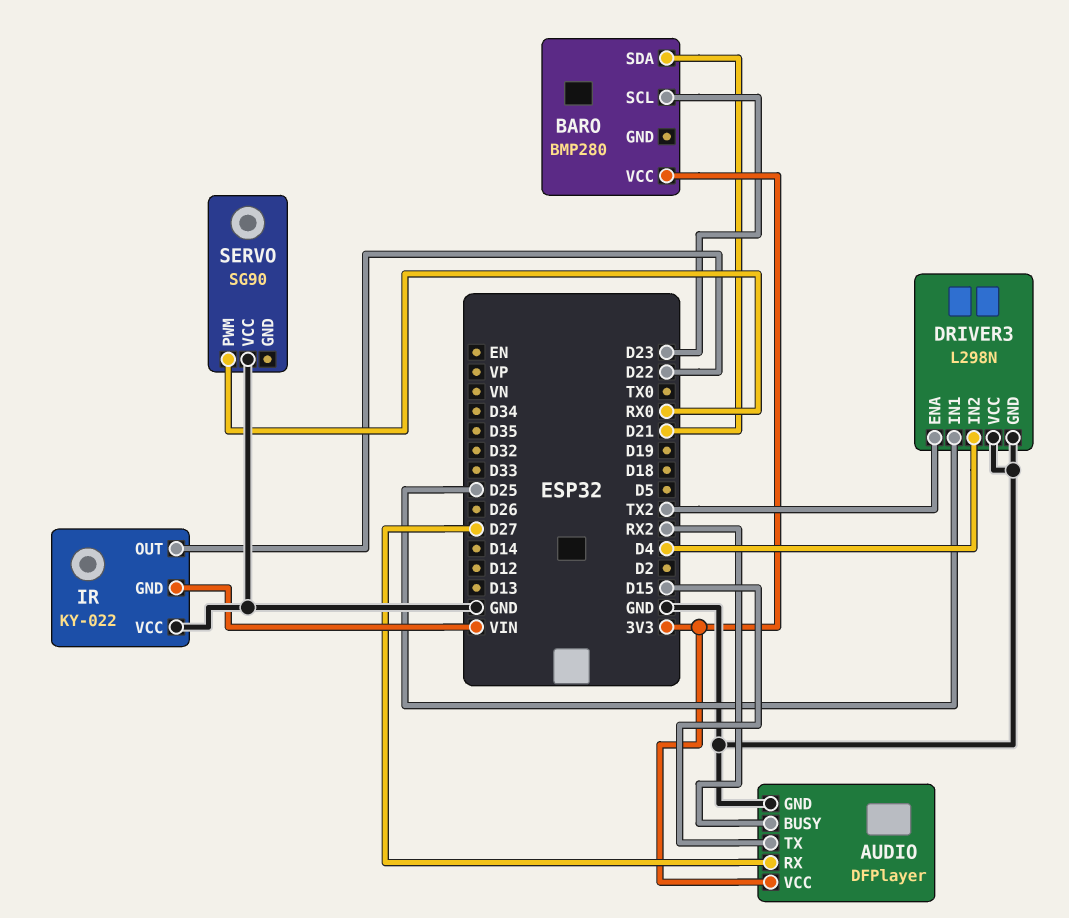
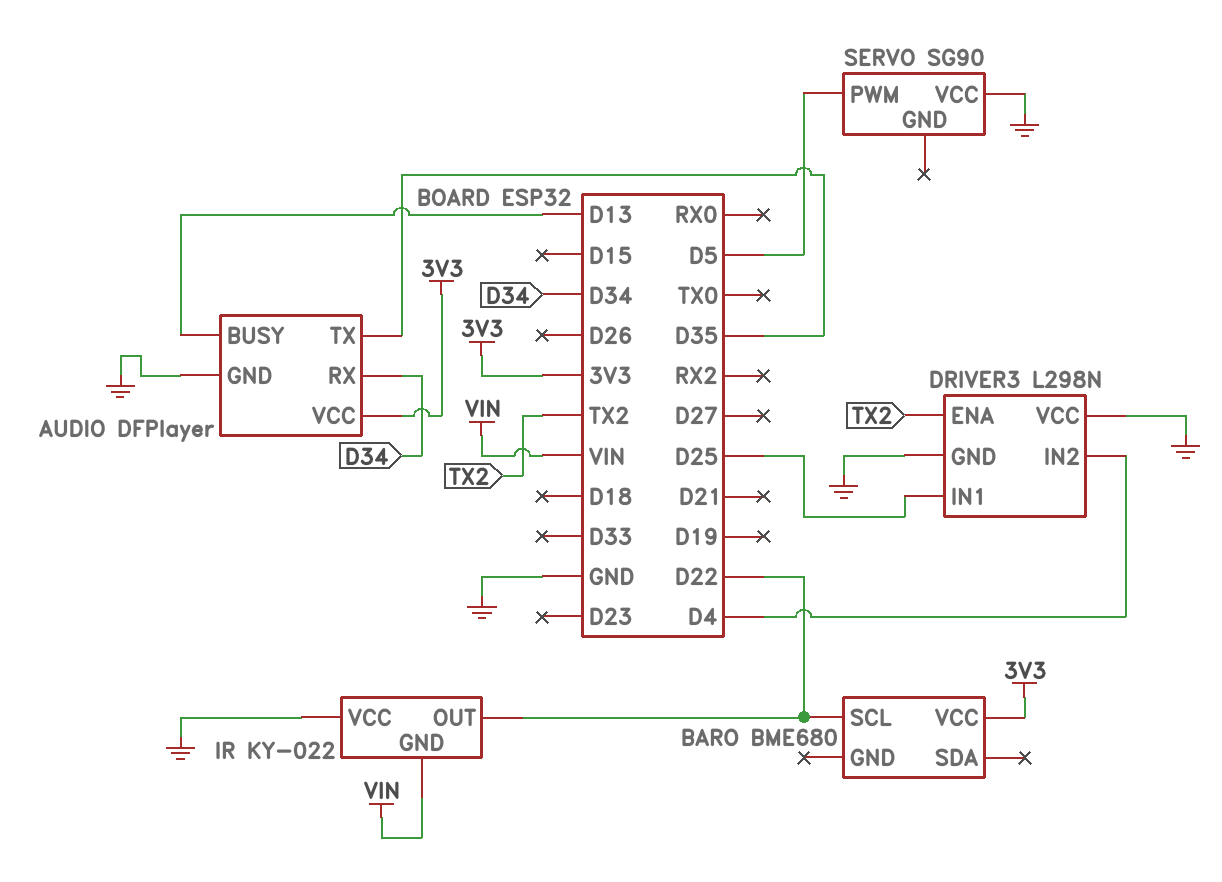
AUDIO pin BUSY: RX2 -> D13
AUDIO pin RX: D27 -> D34
AUDIO pin TX: D15 -> D35
BARO: BMP280 -> BME680
BARO pin SCL: D23 -> D22
BARO pin SDA: D21 -> none
SERVO pin PWM: RX0 -> D5

